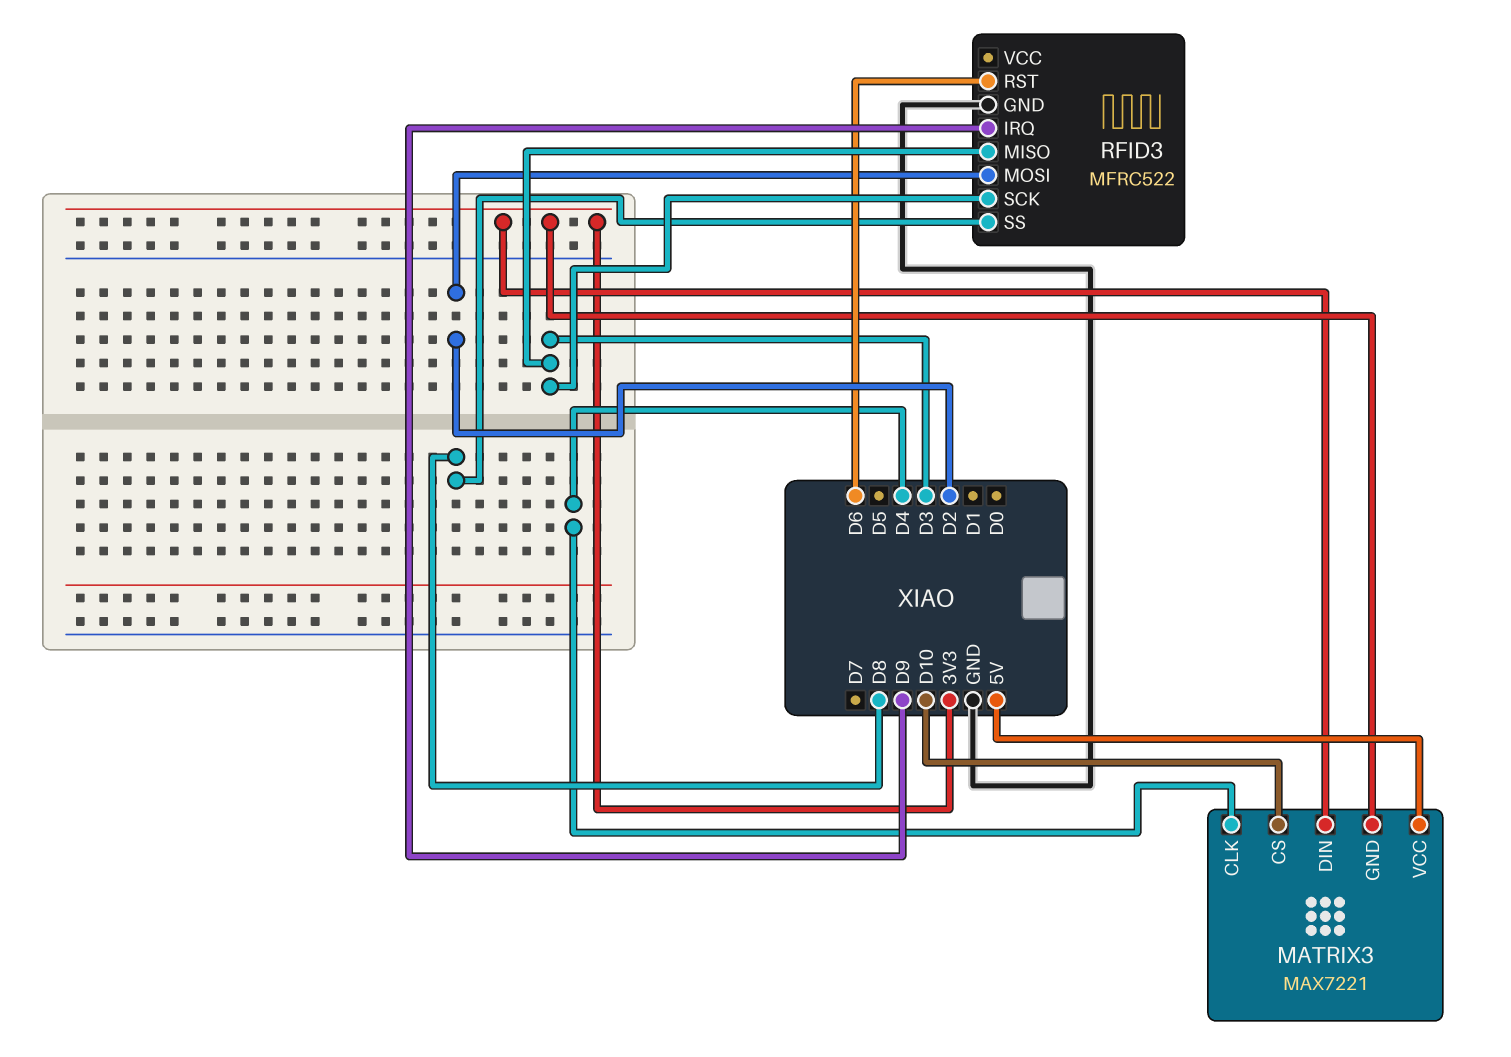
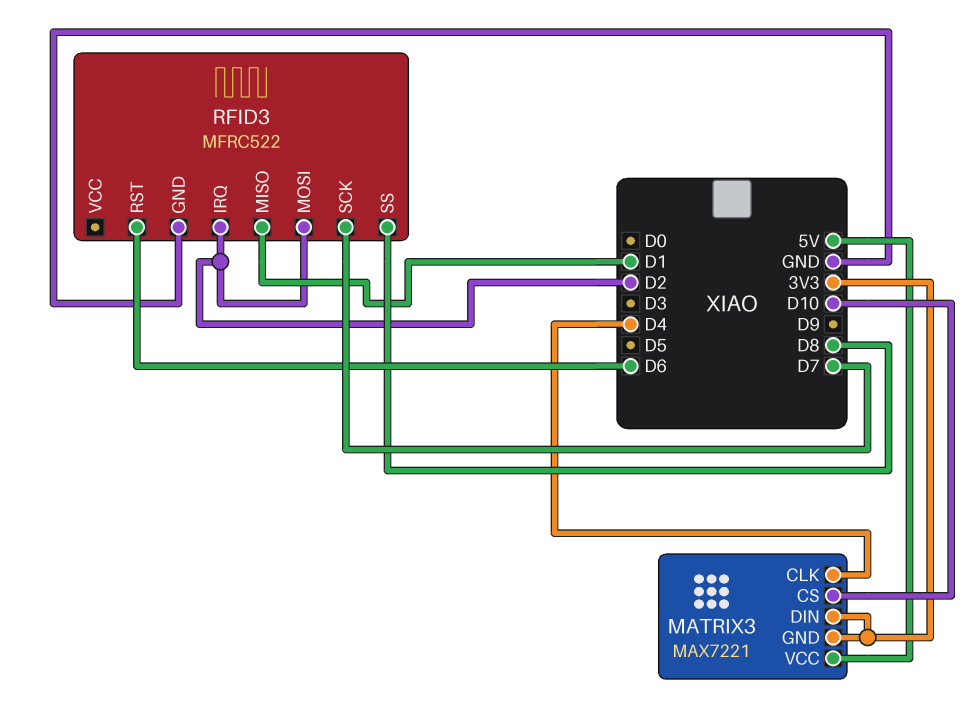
RFID3 pin IRQ: D9 -> D2
RFID3 pin MISO: D3 -> D1
RFID3 pin SCK: D3 -> D7

